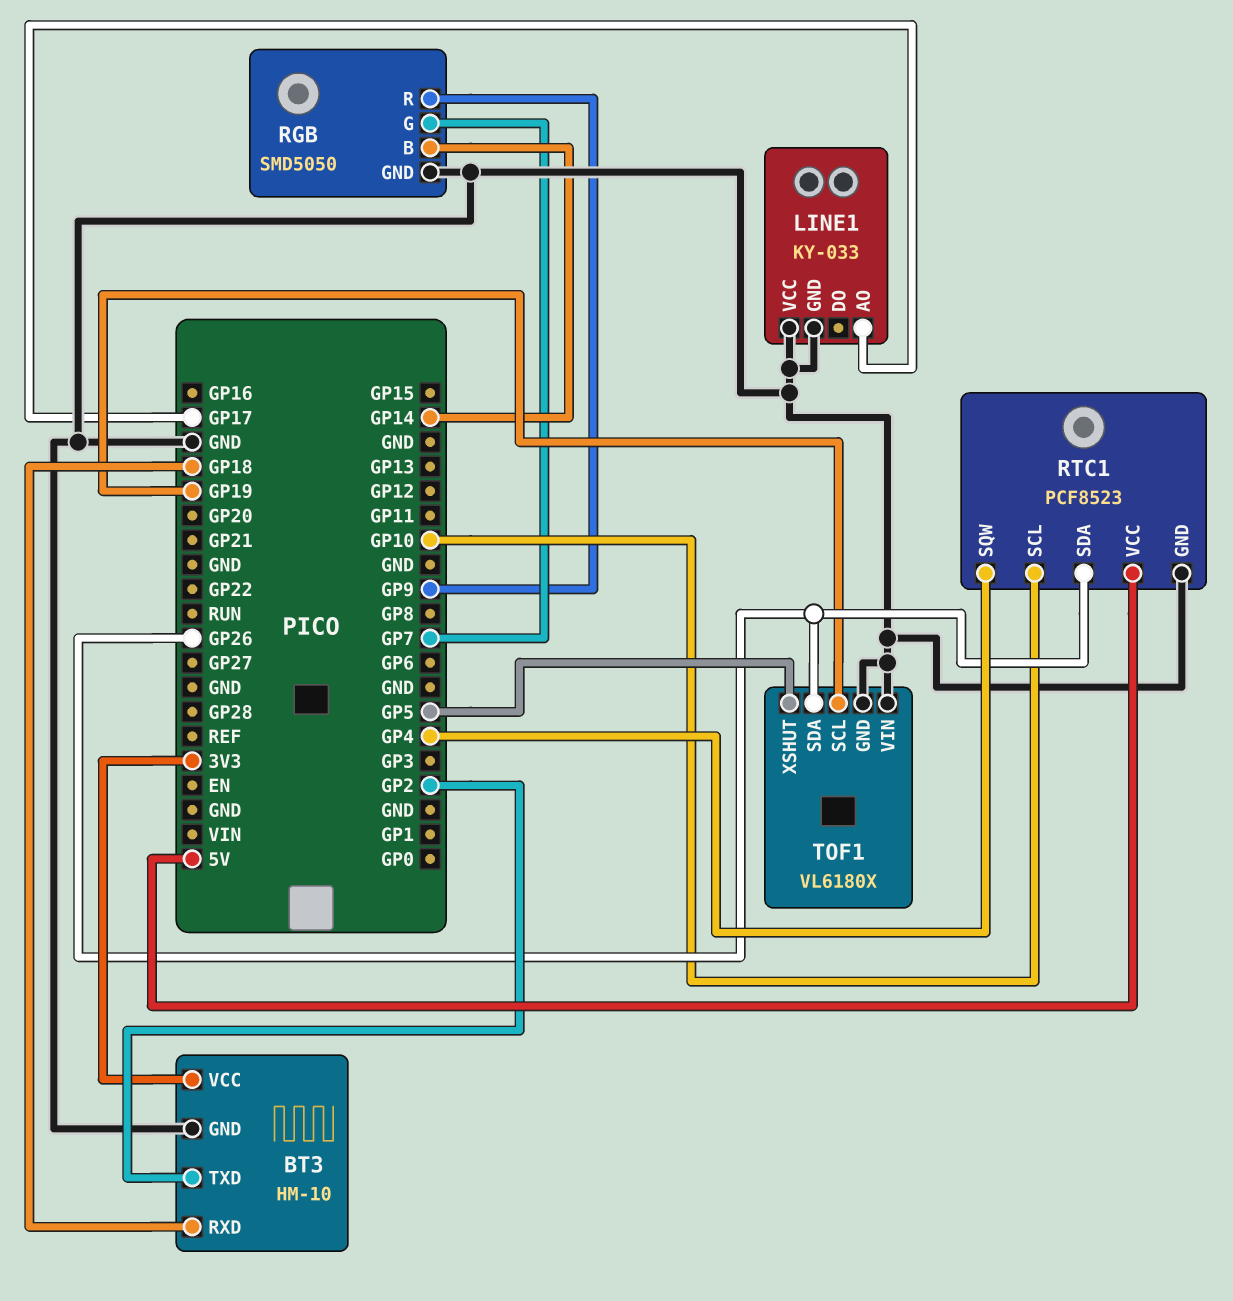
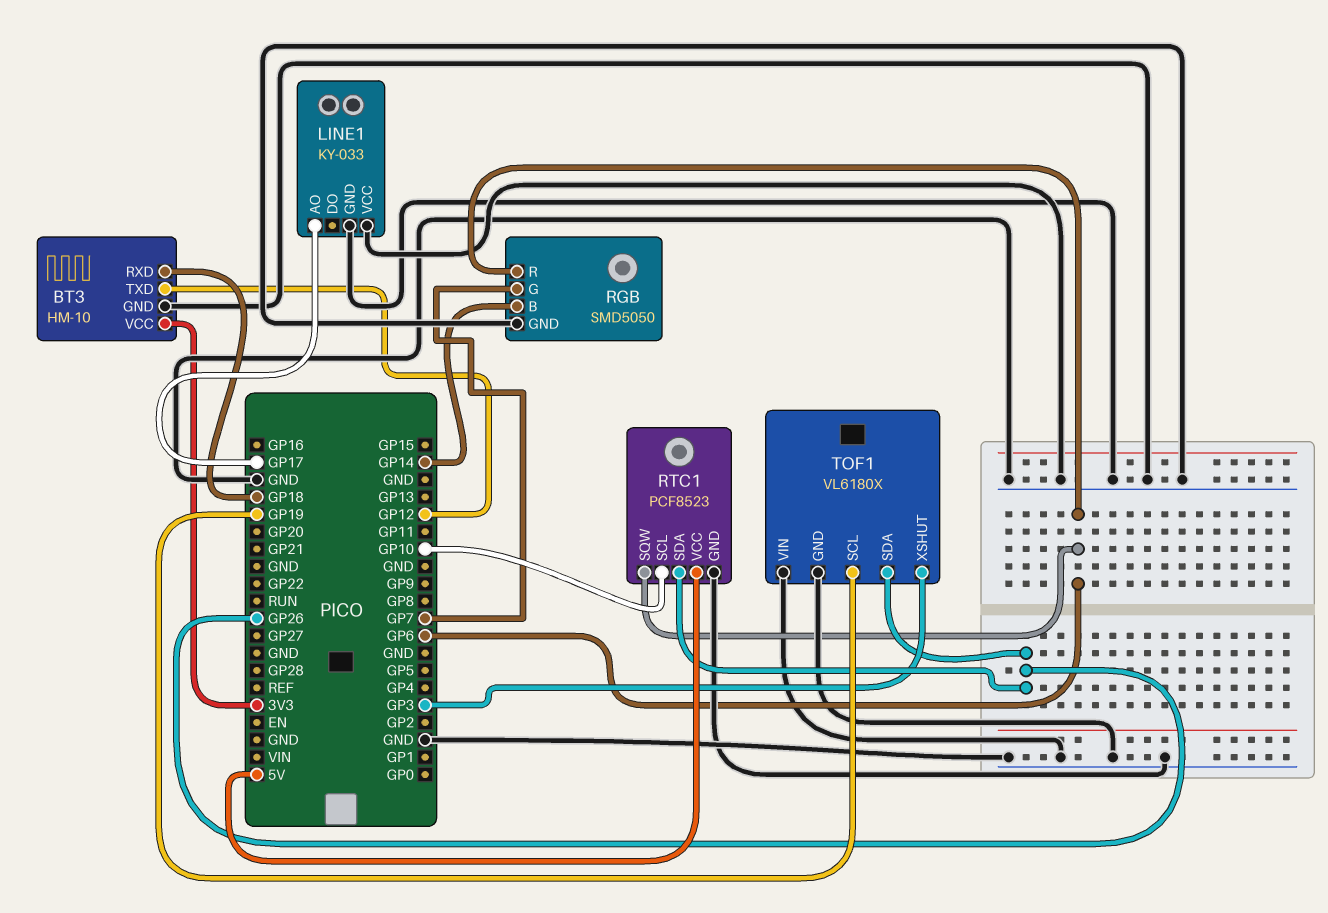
BT3 pin TXD: GP2 -> GP12
RGB pin R: GP9 -> GP6
RTC1 pin SQW: GP4 -> GP6
TOF1 pin XSHUT: GP5 -> GP3

